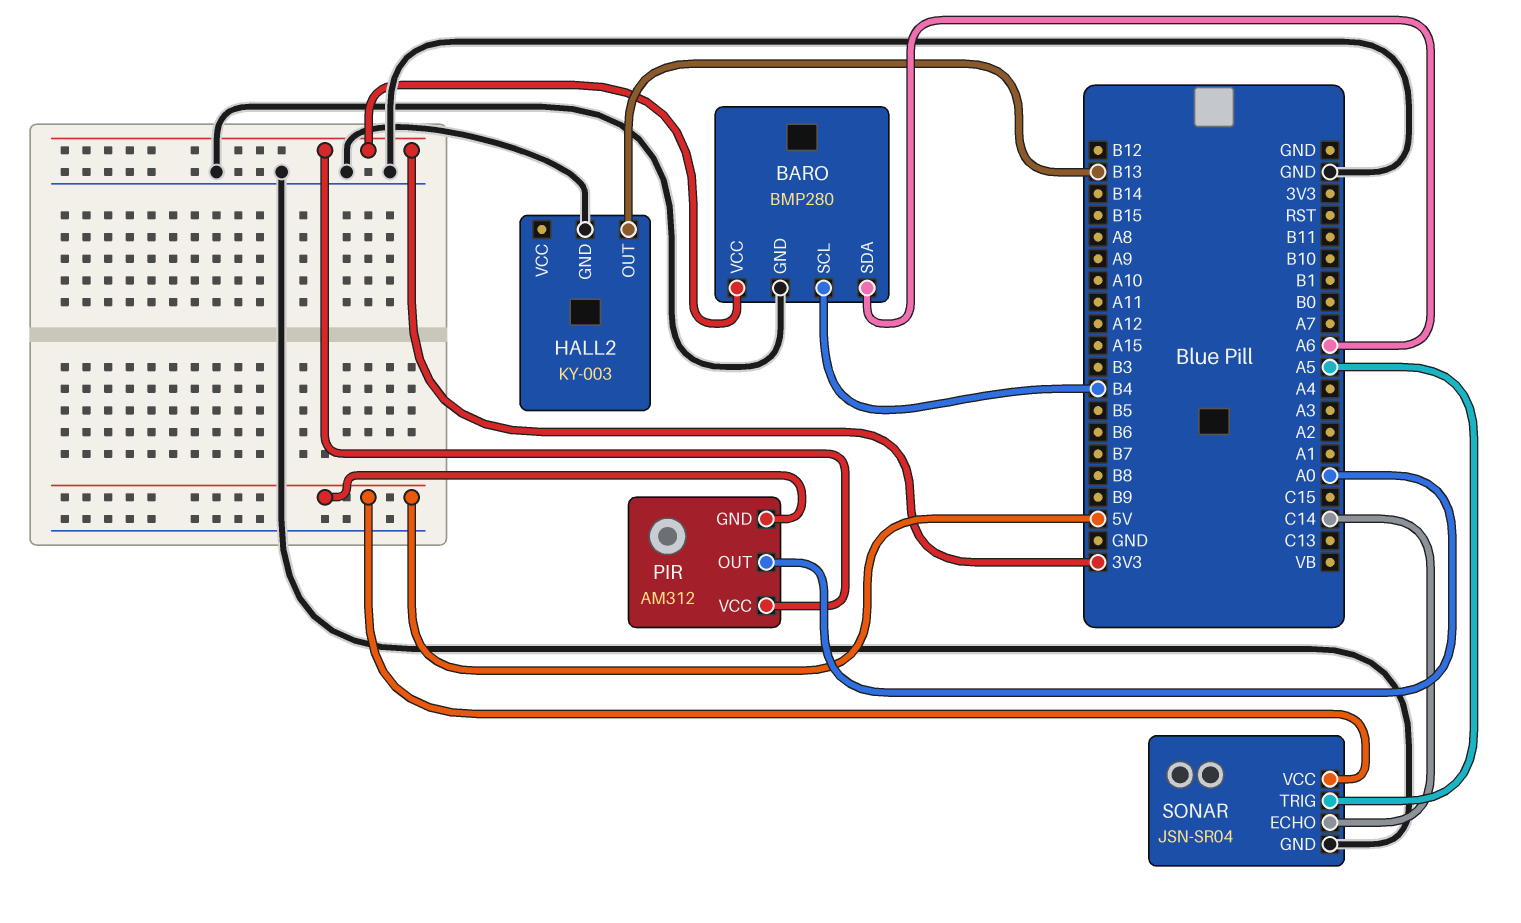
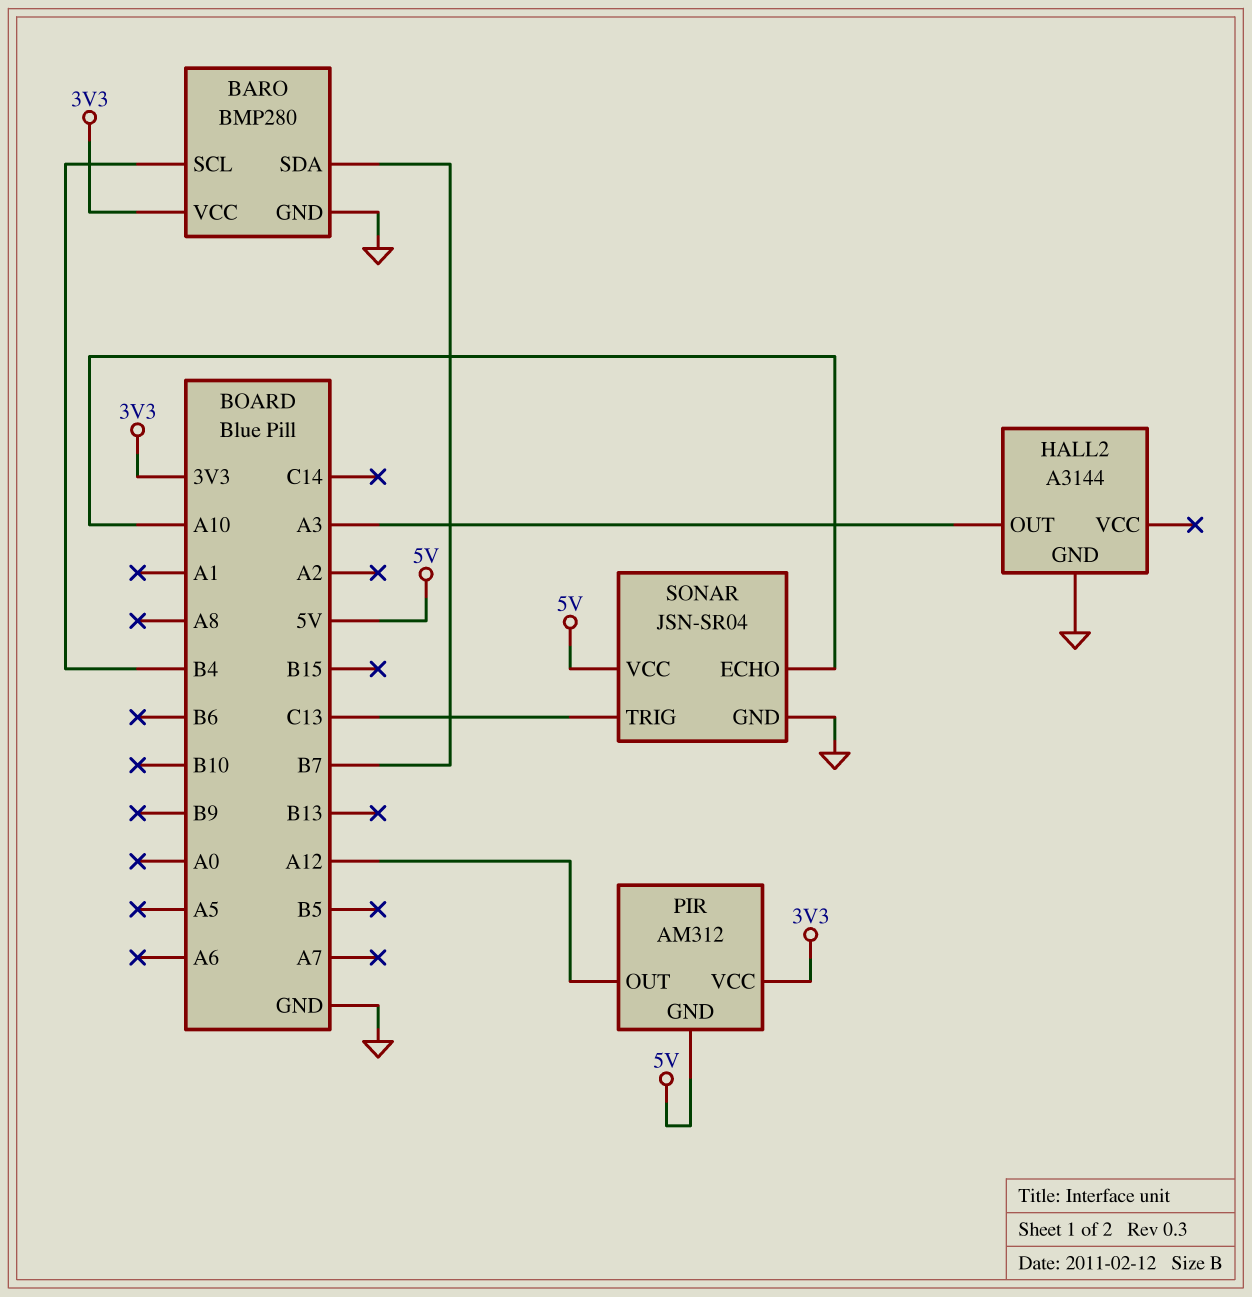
BARO pin SDA: A6 -> B7
HALL2: KY-003 -> A3144
HALL2 pin OUT: B13 -> A3
PIR pin OUT: A0 -> A12
SONAR pin ECHO: C14 -> A10
SONAR pin TRIG: A5 -> C13

